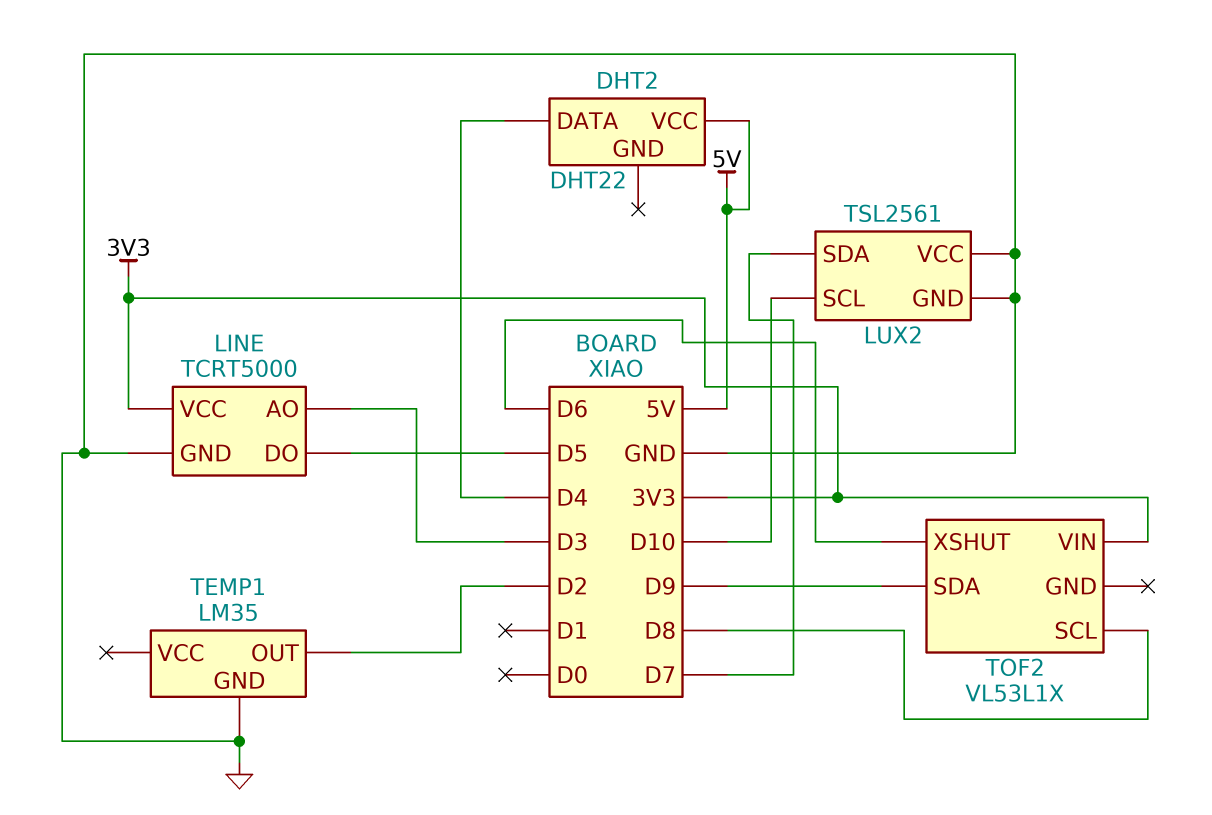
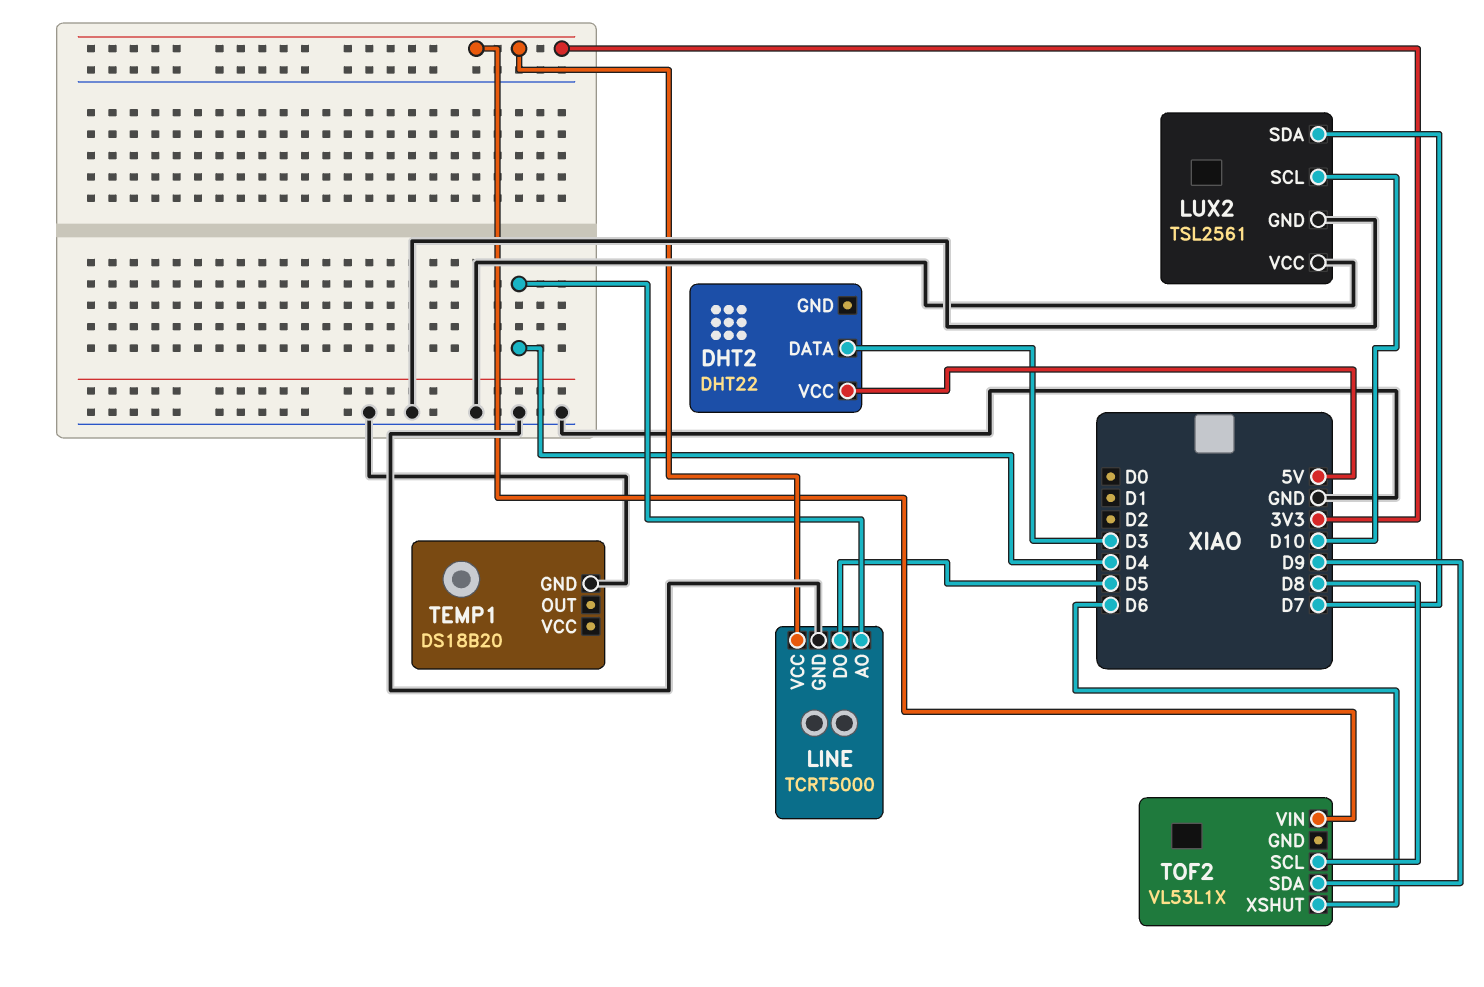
DHT2 pin DATA: D4 -> D3
LINE pin AO: D3 -> D4
TEMP1: LM35 -> DS18B20
TEMP1 pin OUT: D2 -> none

